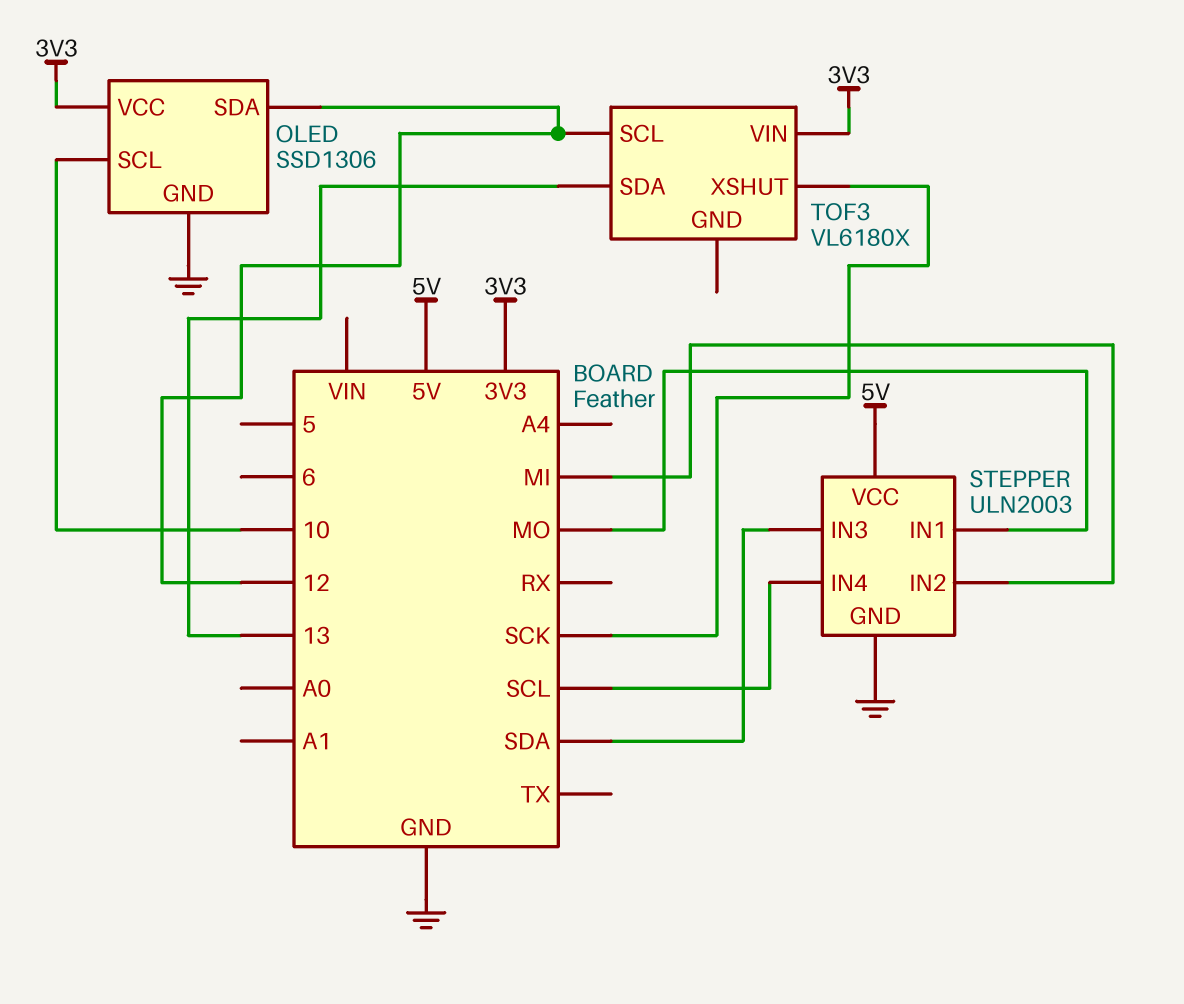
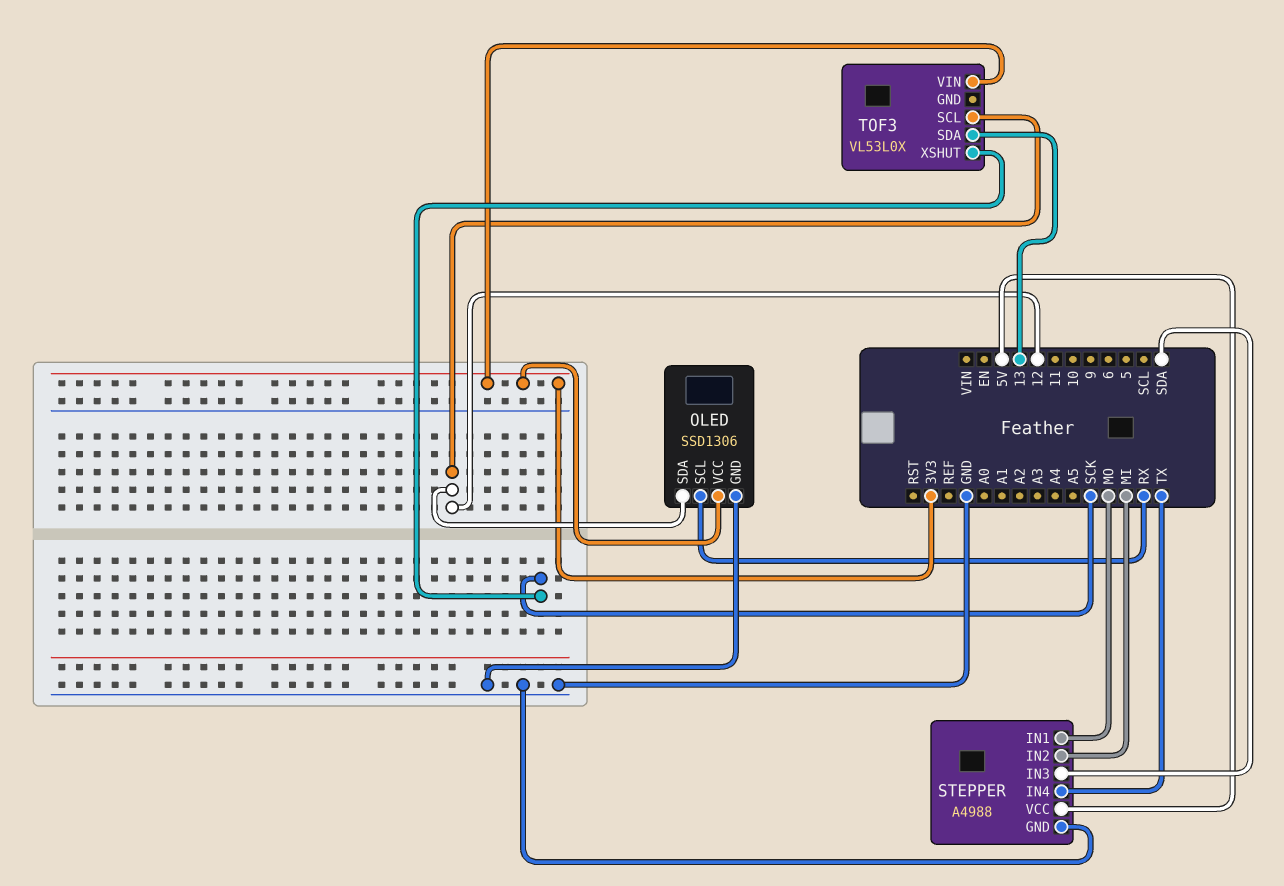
OLED pin SCL: 10 -> RX
STEPPER: ULN2003 -> A4988
STEPPER pin IN4: SCL -> TX
TOF3: VL6180X -> VL53L0X

